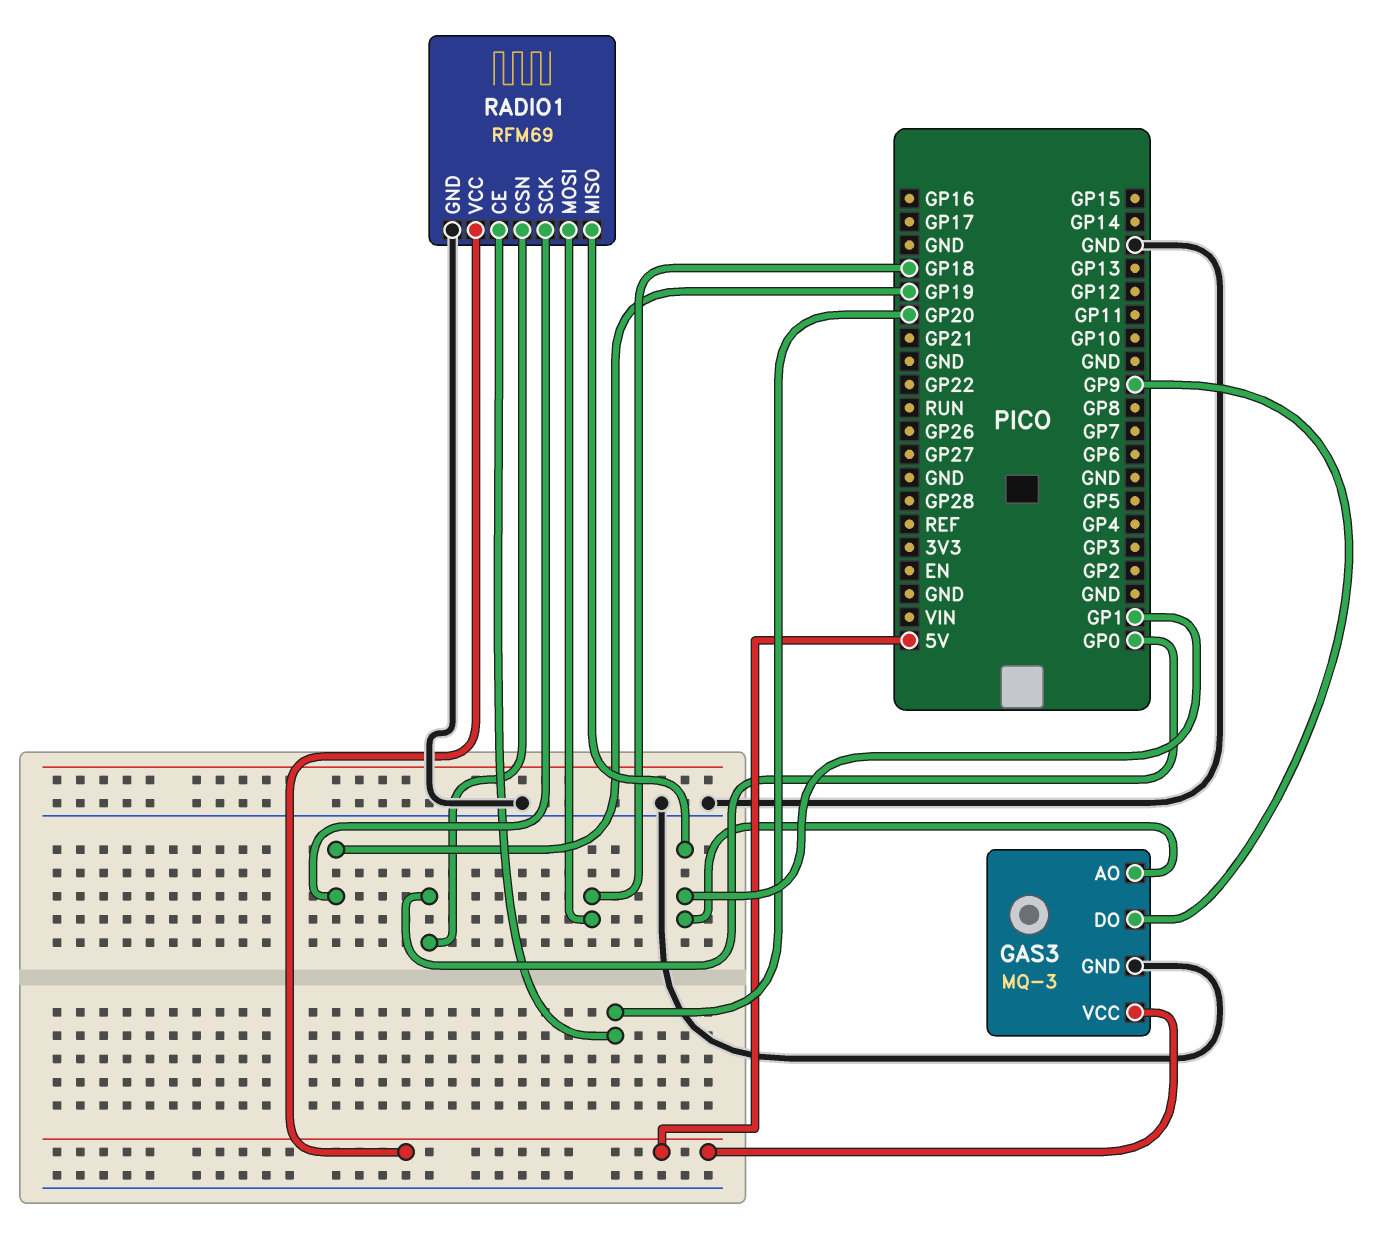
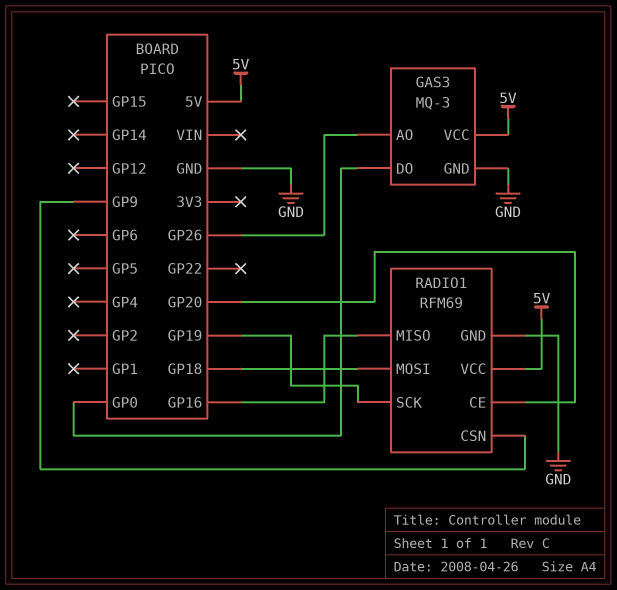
GAS3 pin AO: GP1 -> GP26
GAS3 pin DO: GP9 -> GP0
RADIO1 pin CSN: GP0 -> GP9
RADIO1 pin MISO: GP1 -> GP16

